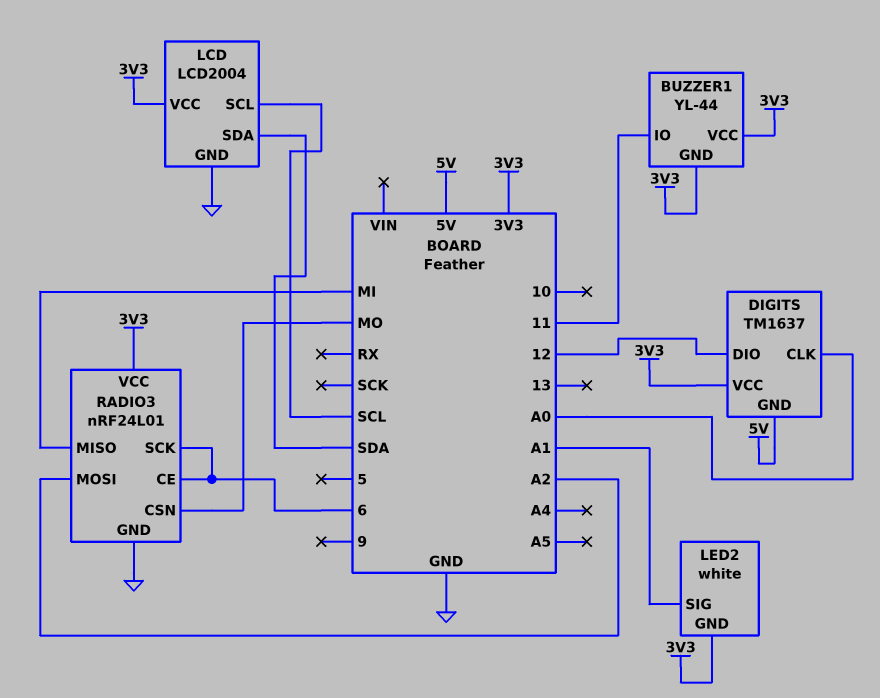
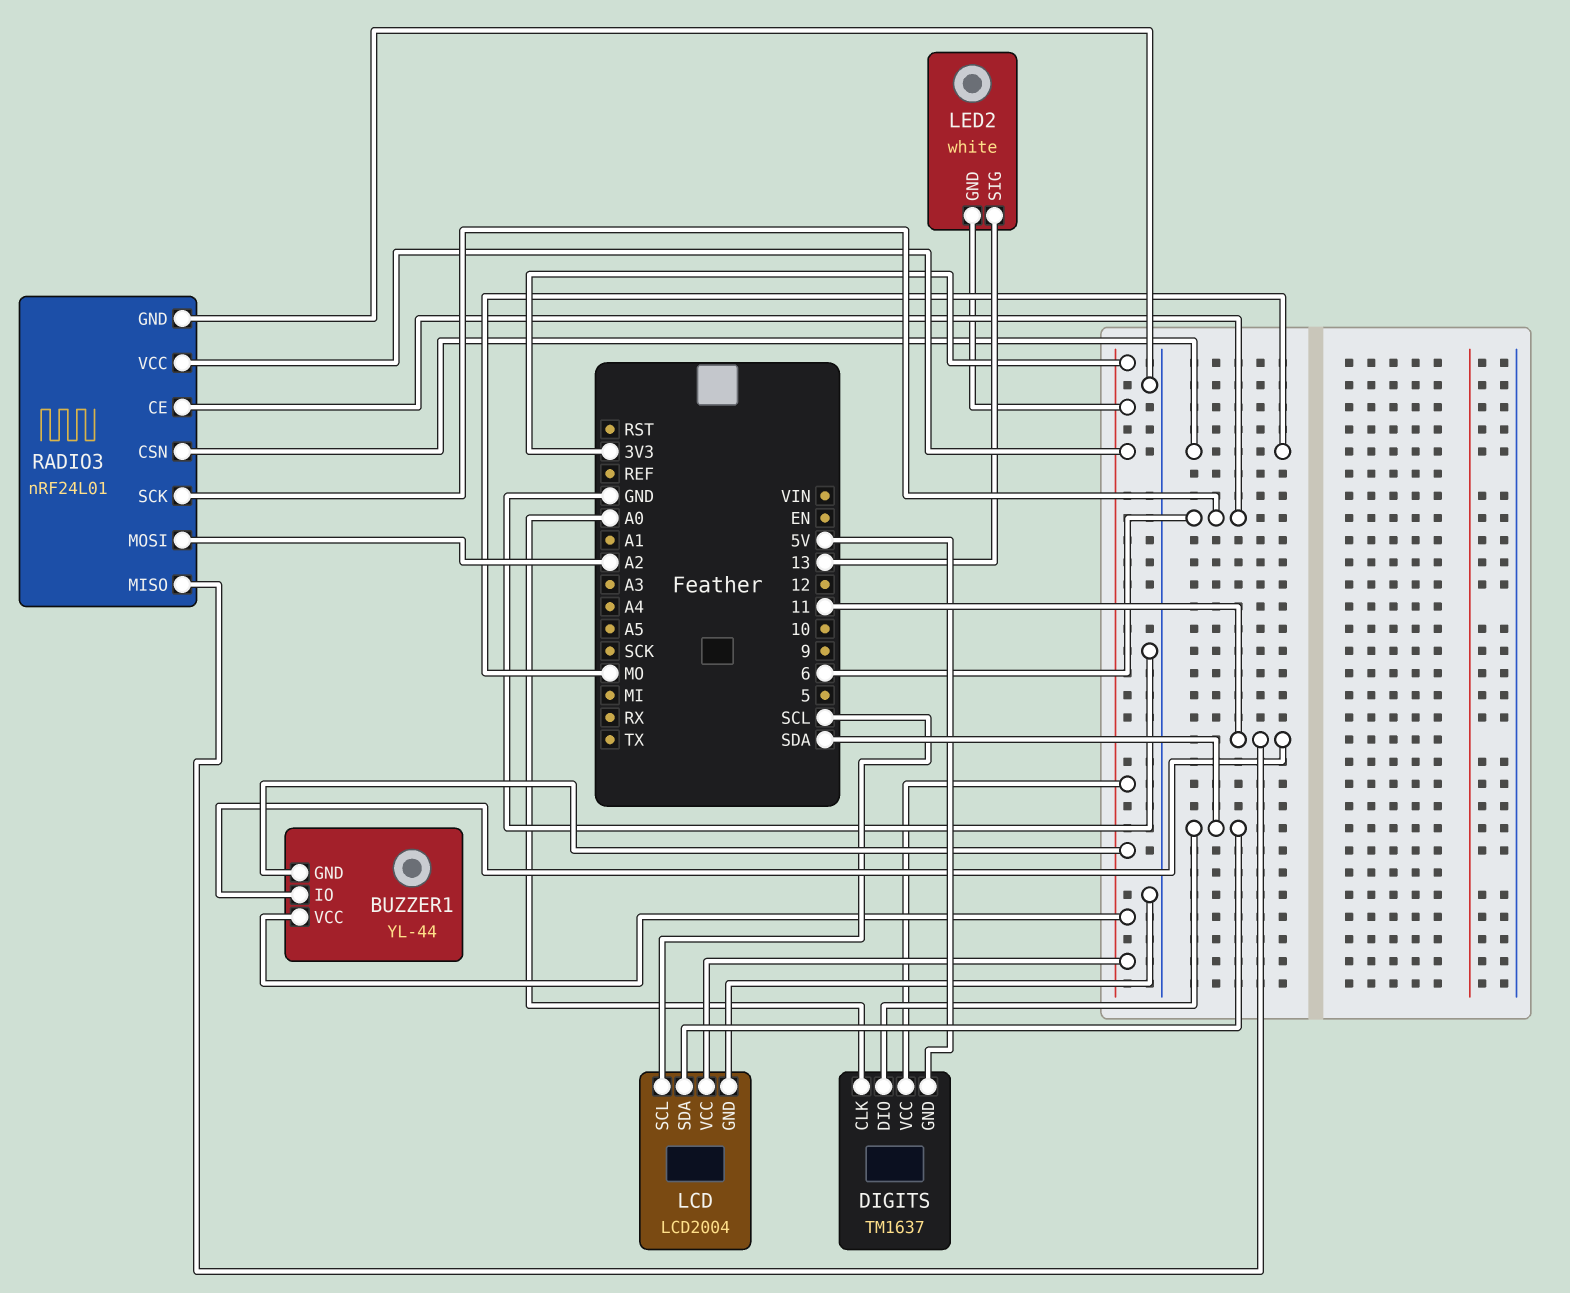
DIGITS pin DIO: 12 -> SDA
LED2 pin SIG: A1 -> 13
RADIO3 pin MISO: MI -> 11

